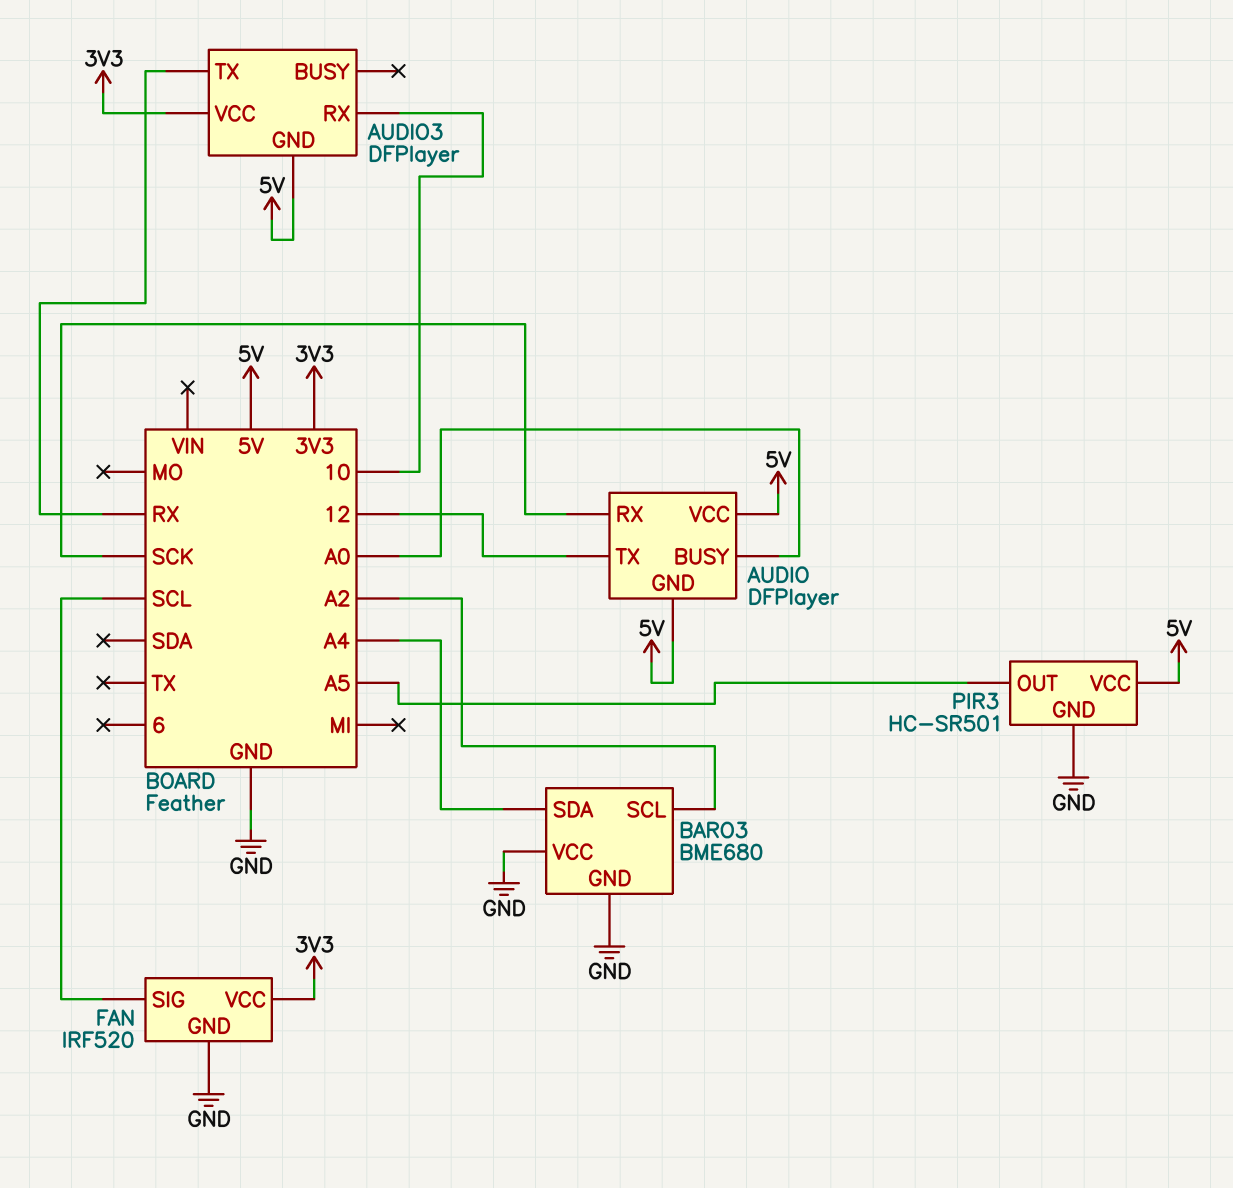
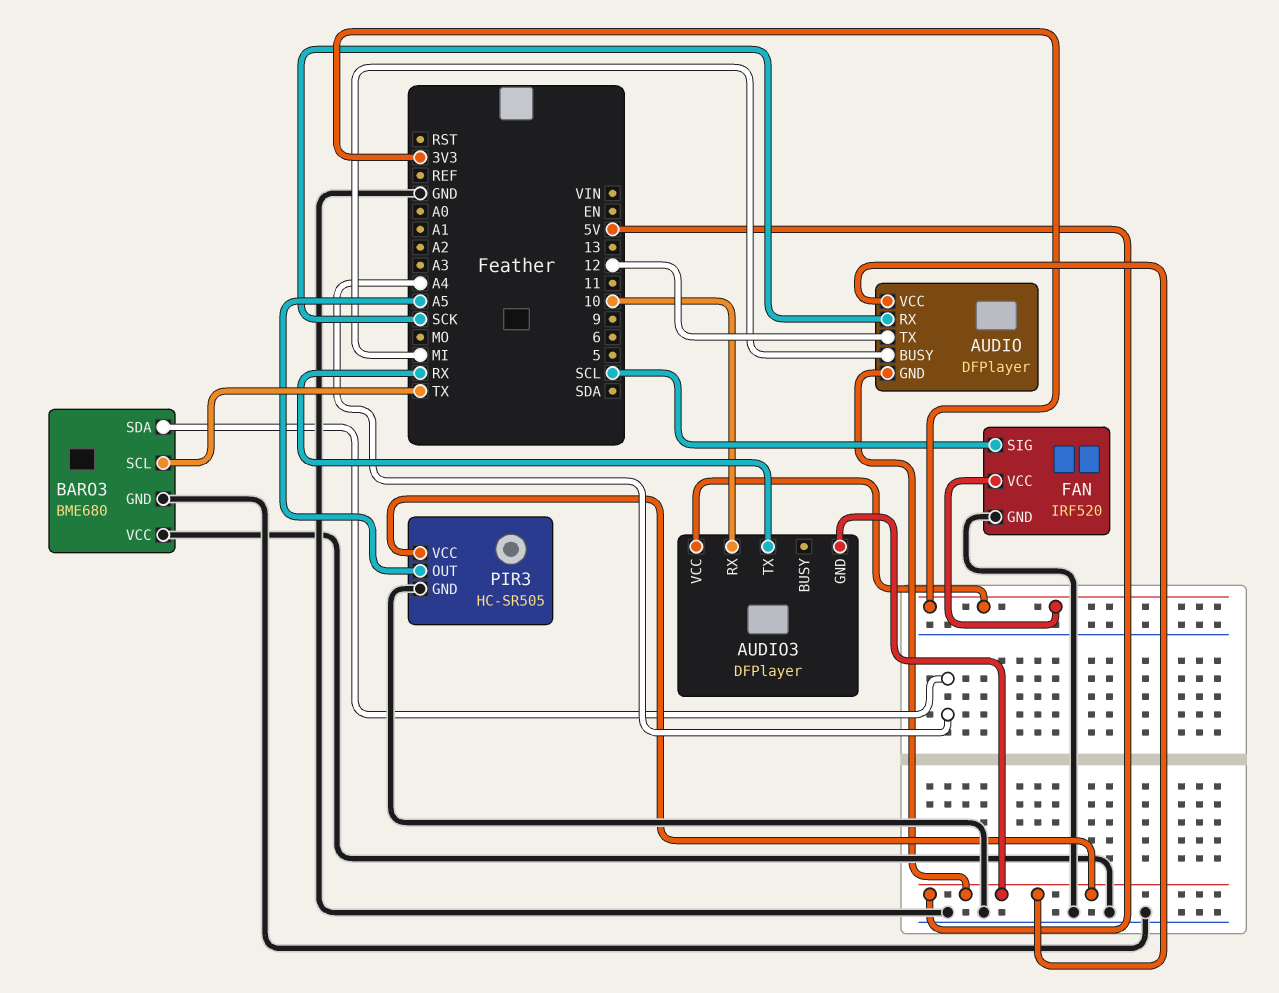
AUDIO pin BUSY: A0 -> MI
BARO3 pin SCL: A2 -> TX
PIR3: HC-SR501 -> HC-SR505

